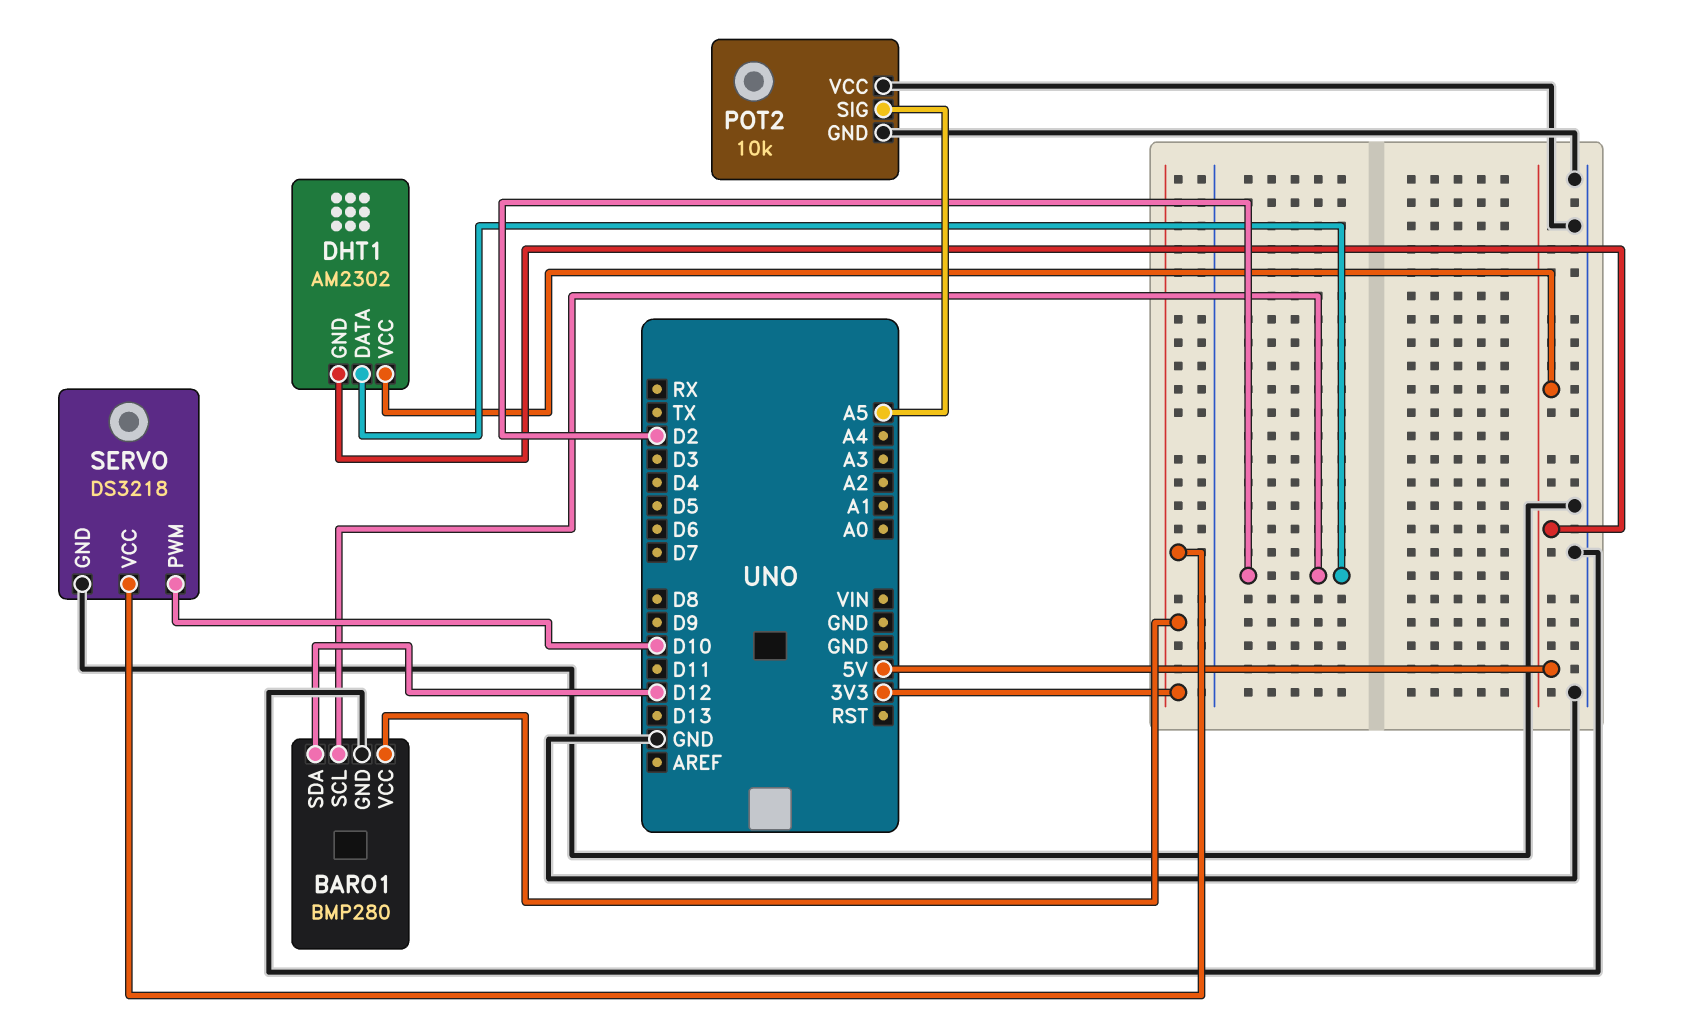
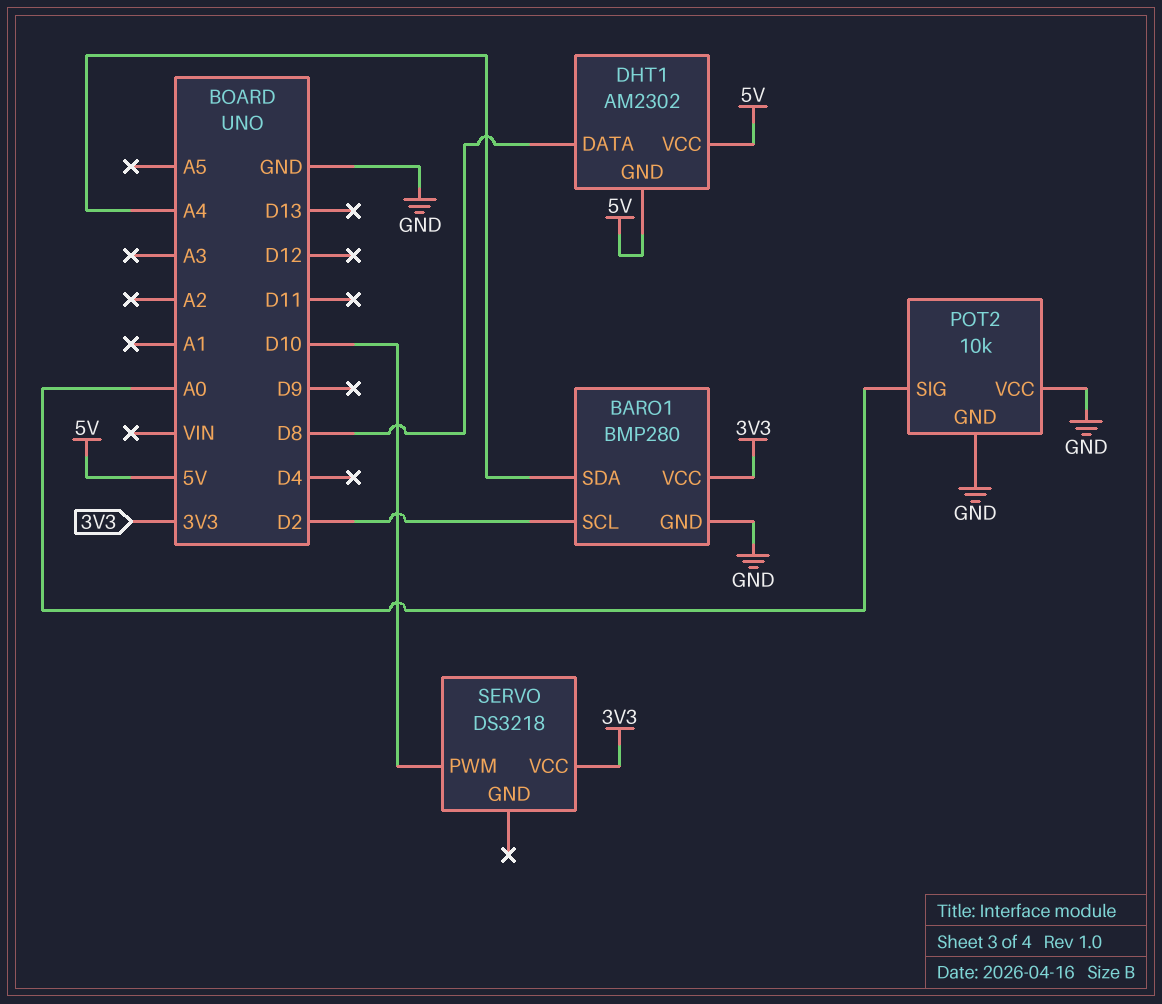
BARO1 pin SDA: D12 -> A4
DHT1 pin DATA: D2 -> D8
POT2 pin SIG: A5 -> A0
SERVO pin GND: GND -> none

